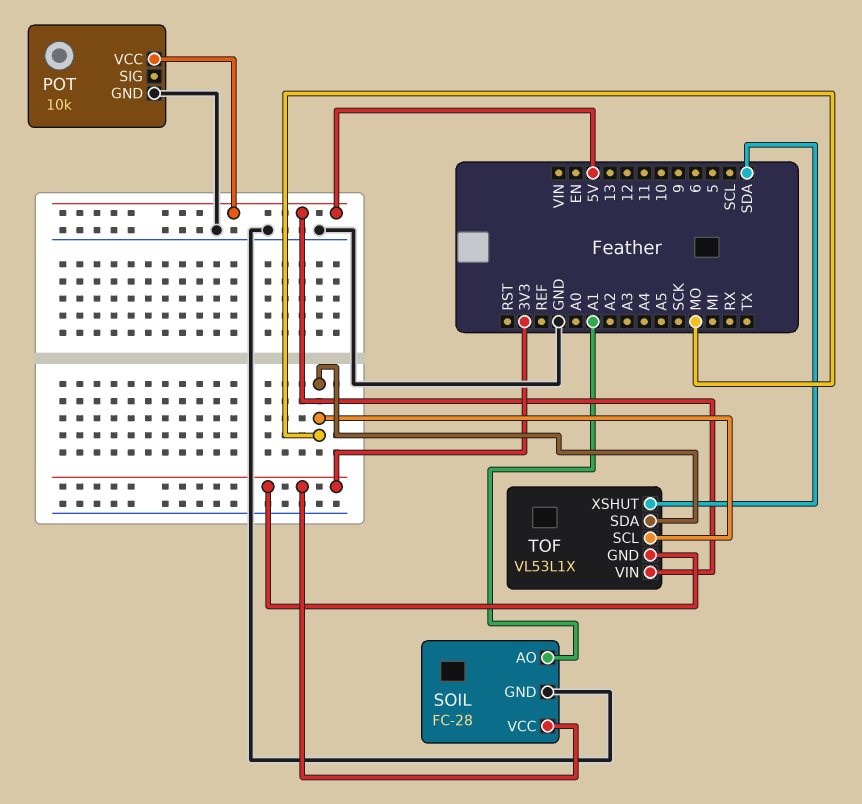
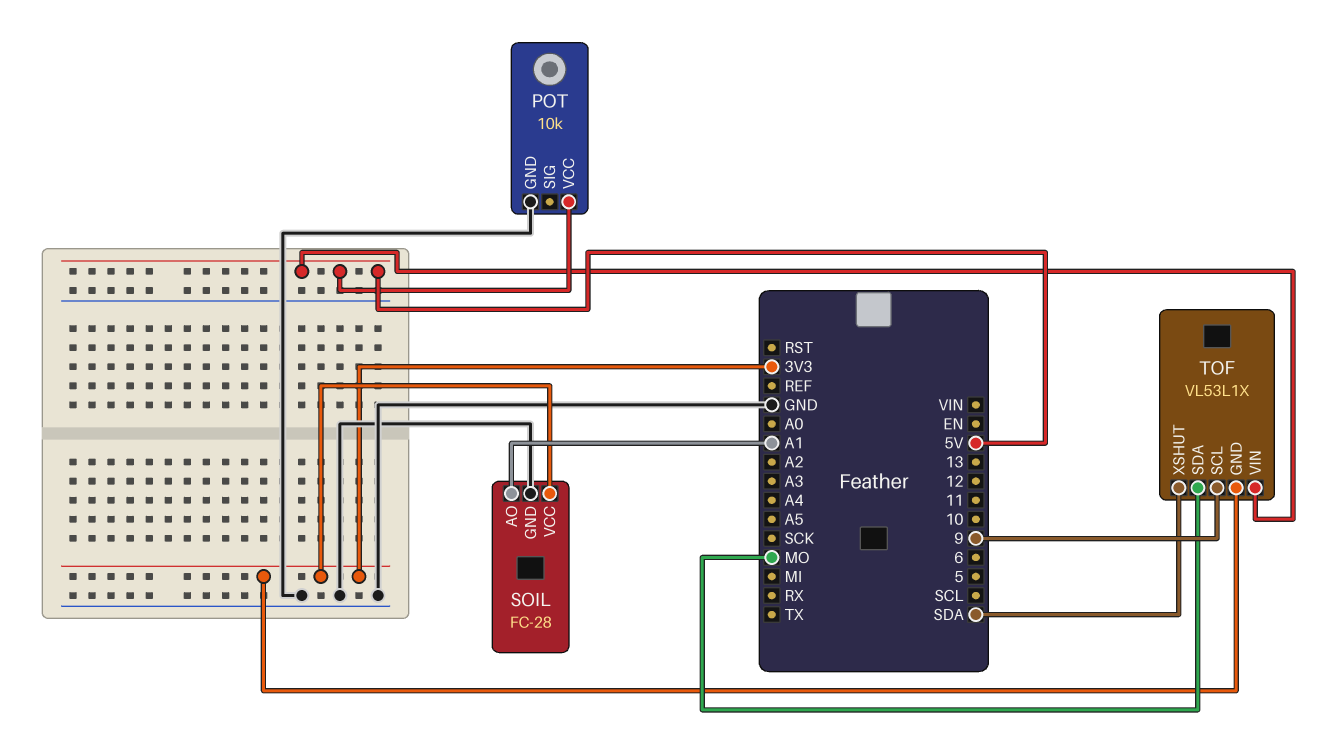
TOF pin SCL: MO -> 9

